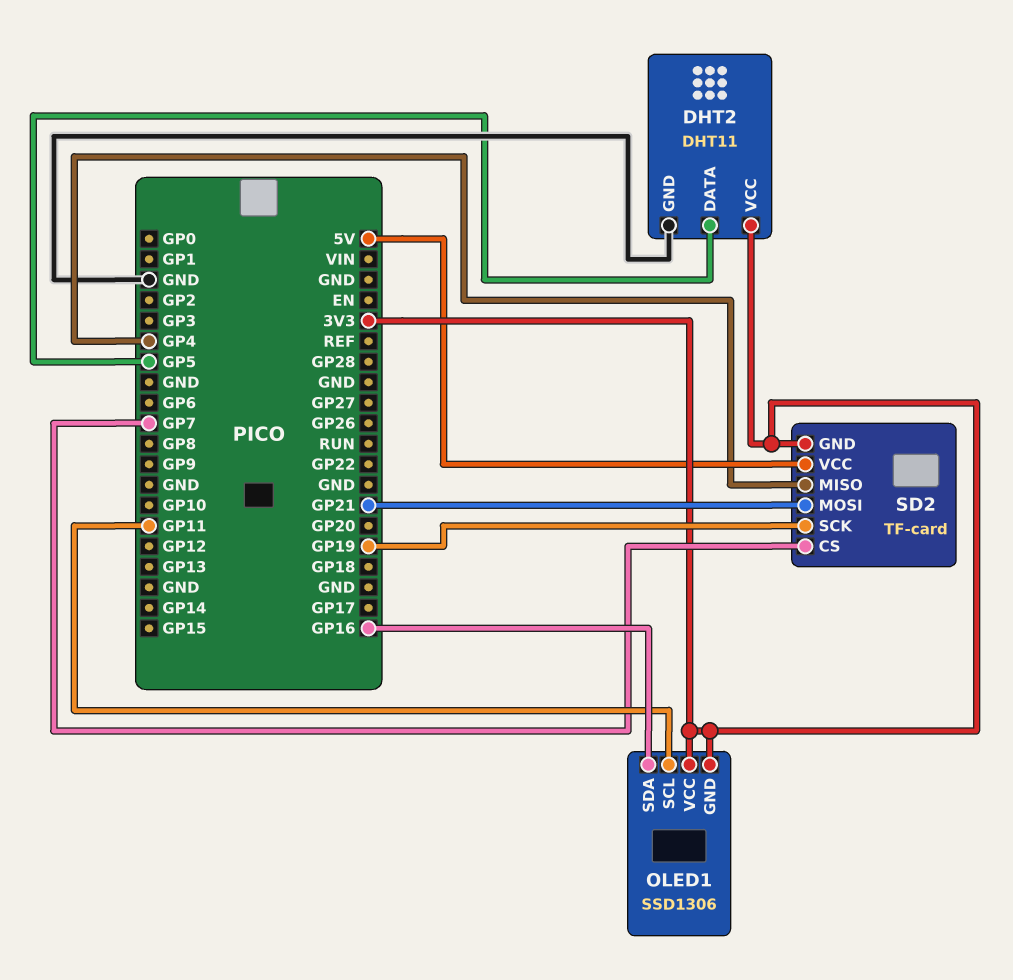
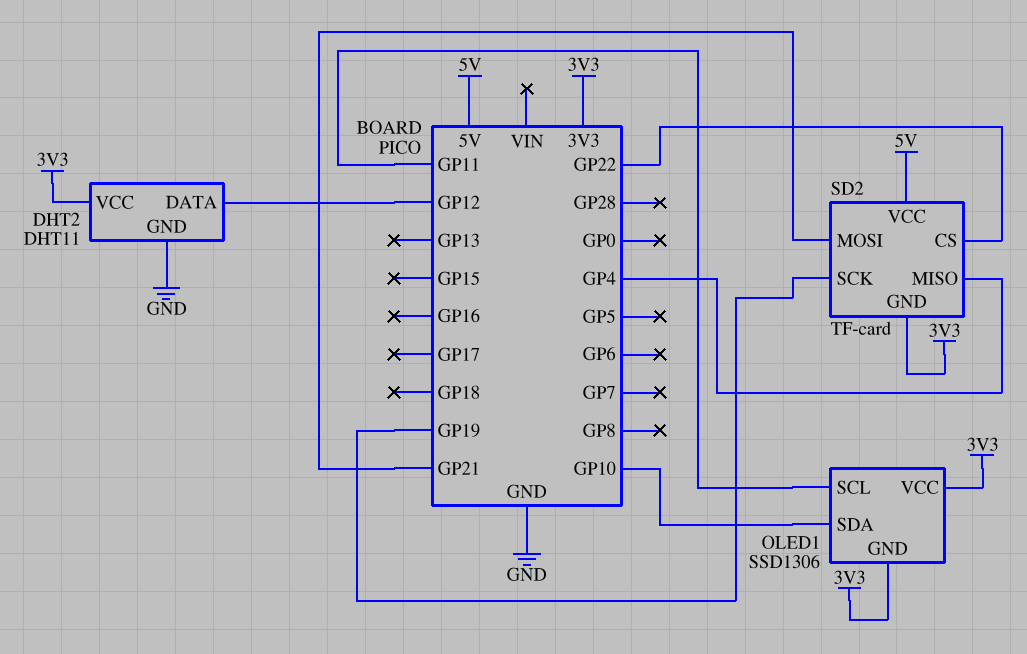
DHT2 pin DATA: GP5 -> GP12
OLED1 pin SDA: GP16 -> GP10
SD2 pin CS: GP7 -> GP22

